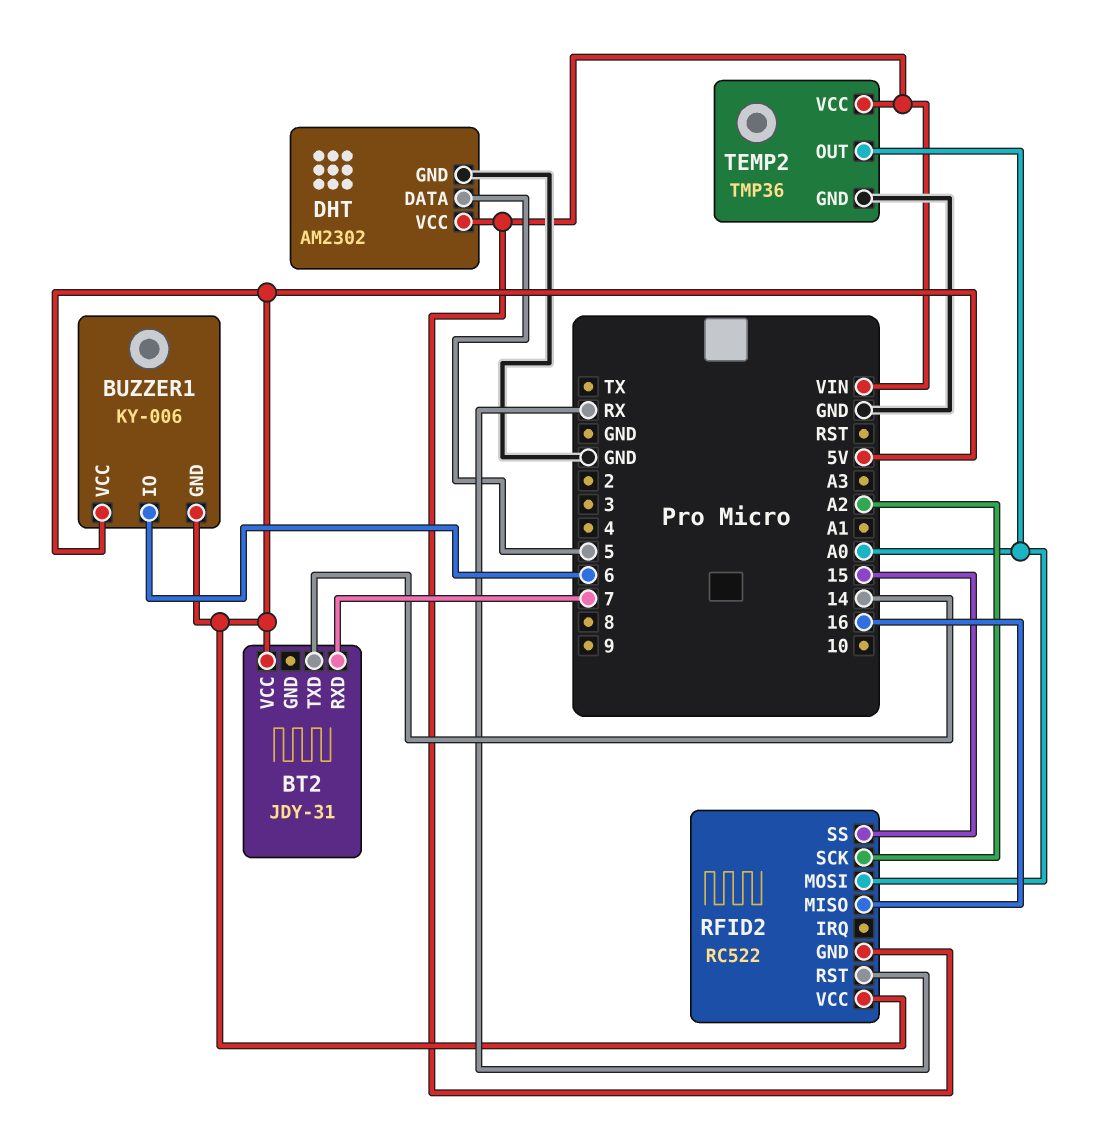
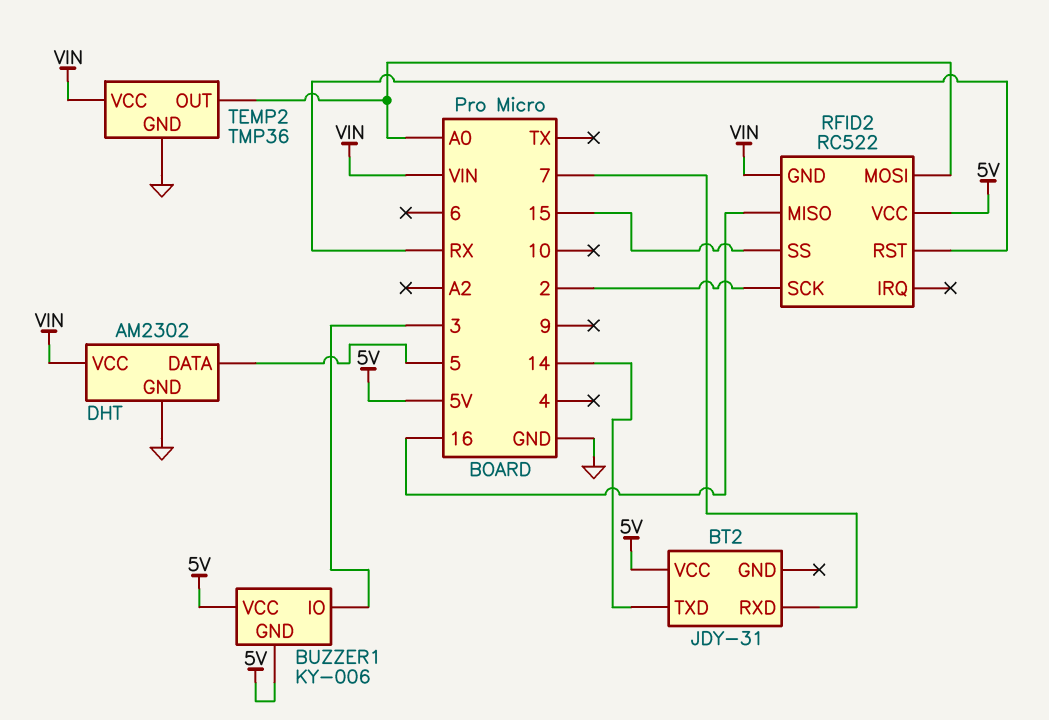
BUZZER1 pin IO: 6 -> 3
RFID2 pin SCK: A2 -> 2

